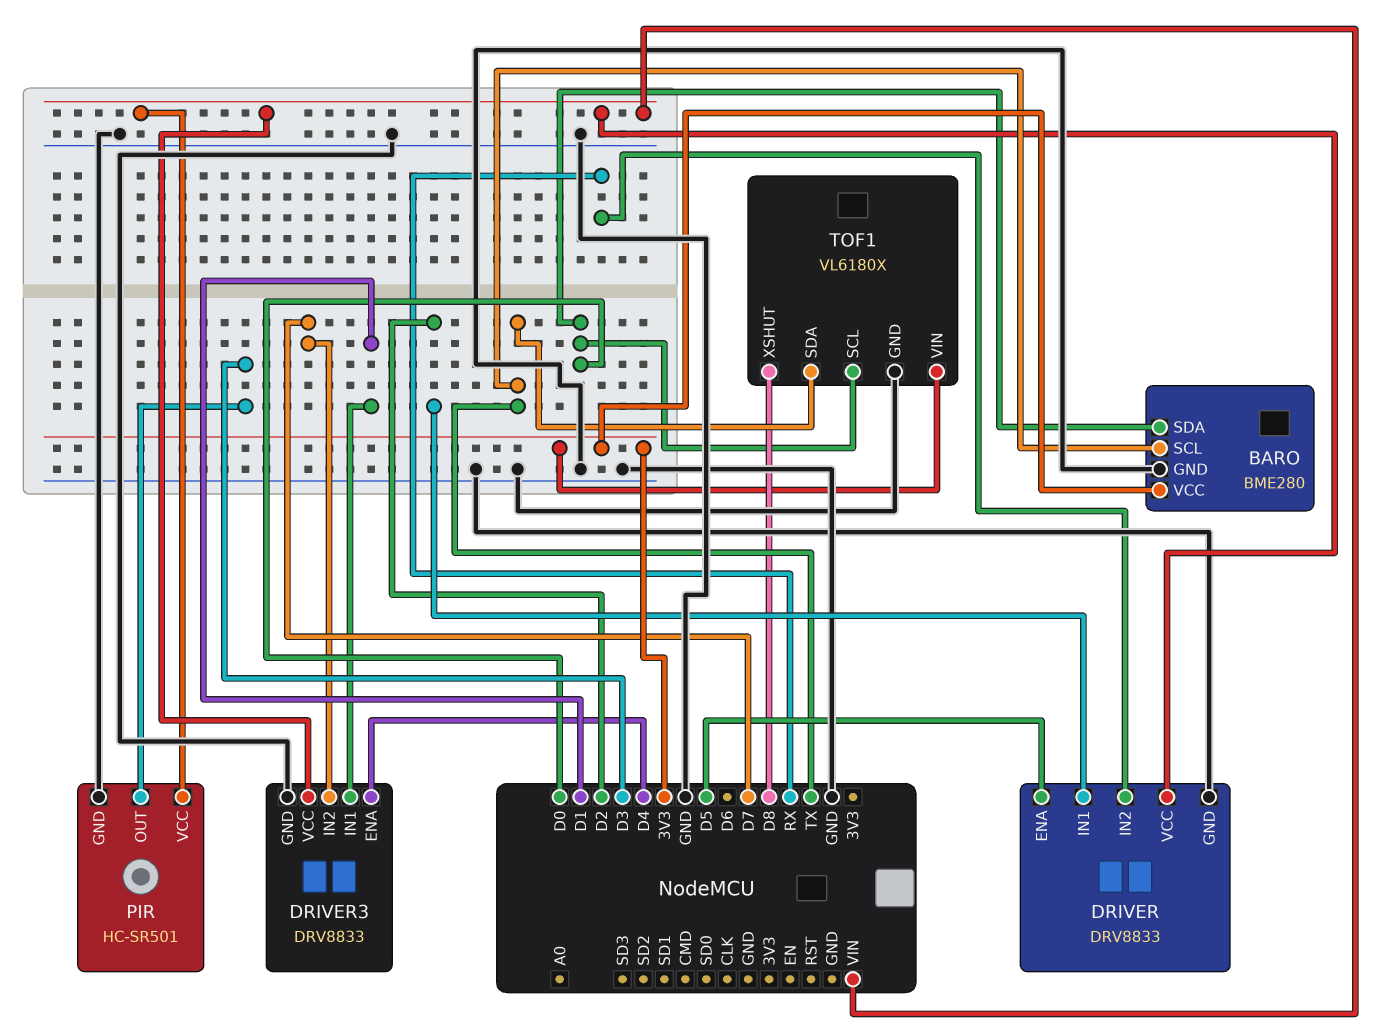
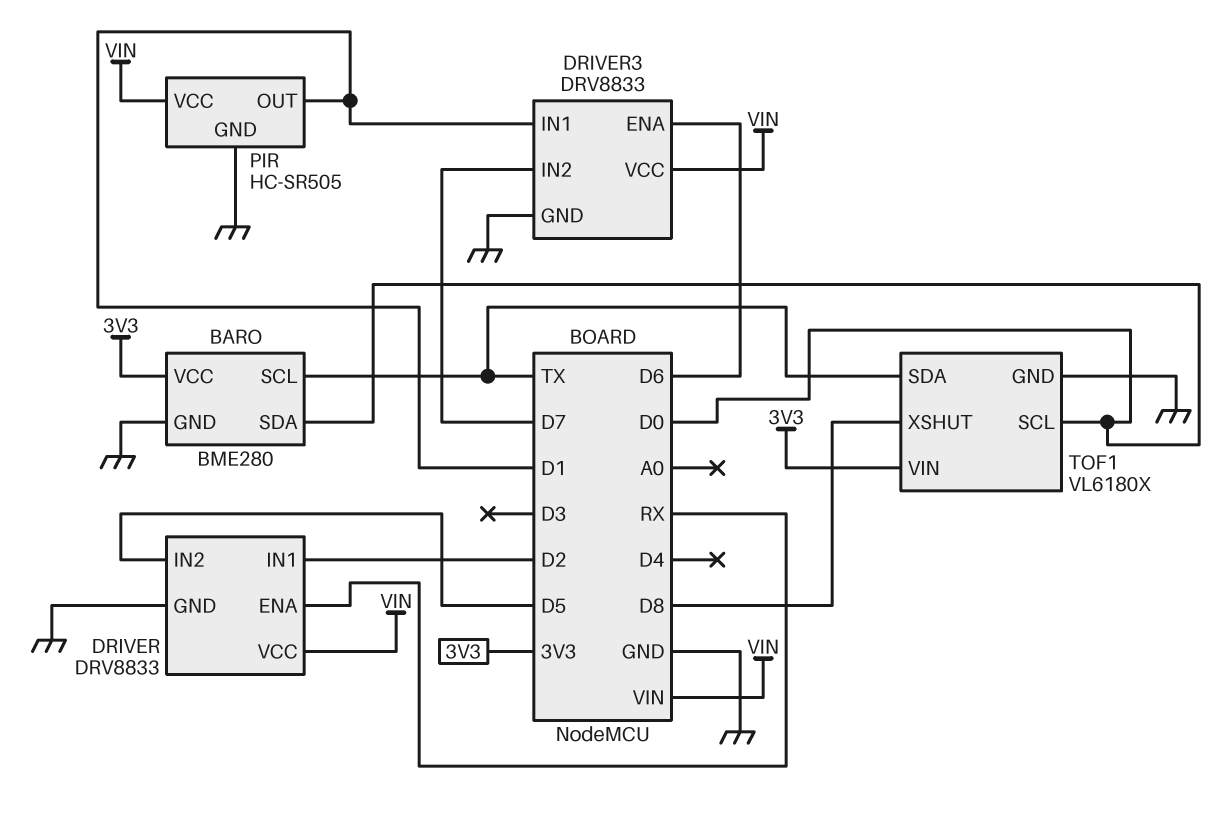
DRIVER pin ENA: D5 -> RX
DRIVER pin IN2: RX -> D5
DRIVER3 pin ENA: D4 -> D6
PIR: HC-SR501 -> HC-SR505
PIR pin OUT: D3 -> D1

